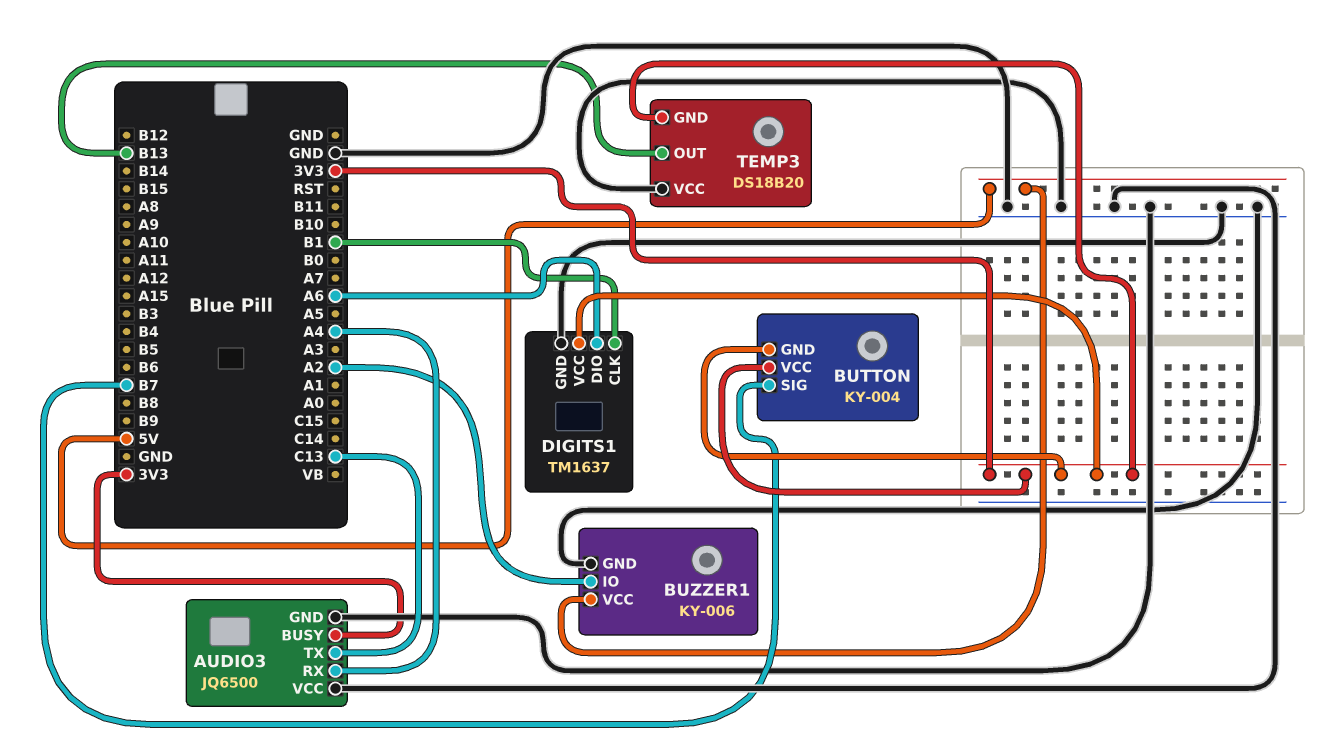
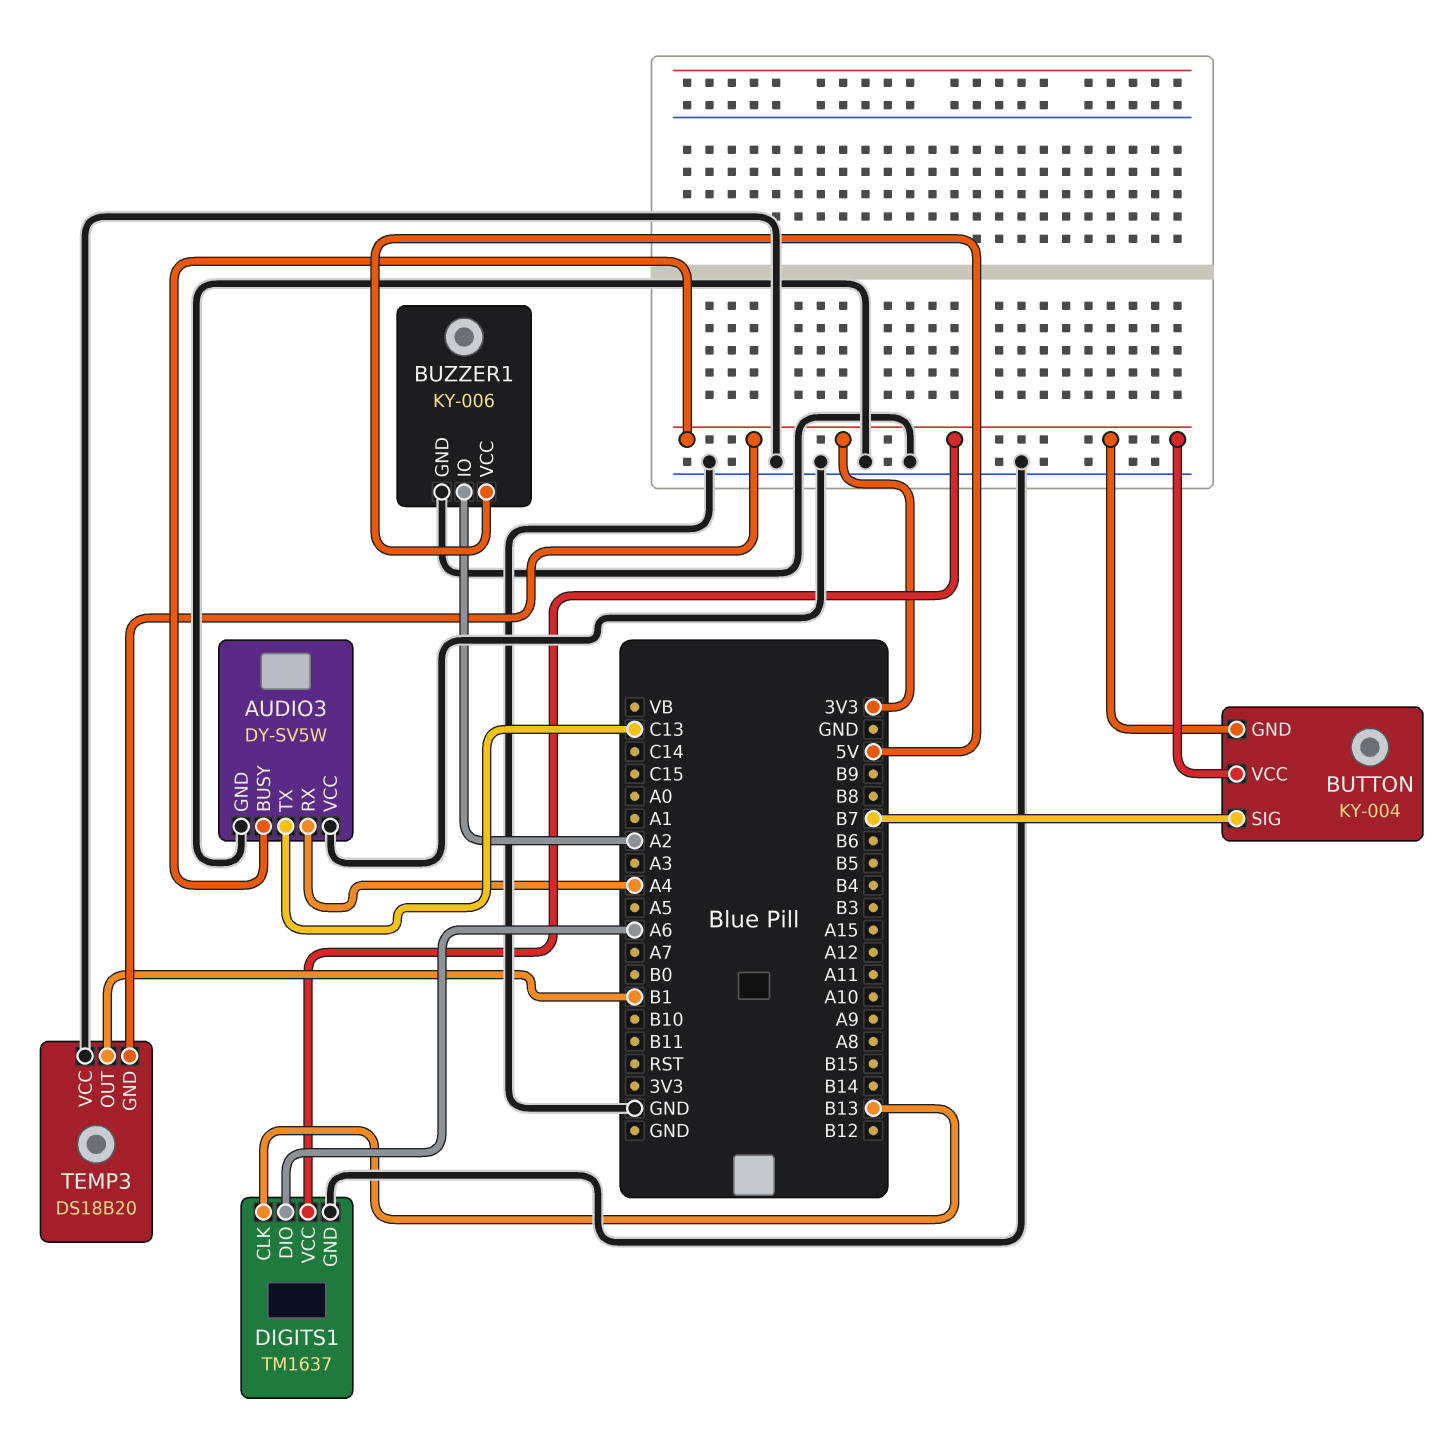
AUDIO3: JQ6500 -> DY-SV5W
DIGITS1 pin CLK: B1 -> B13
TEMP3 pin OUT: B13 -> B1

